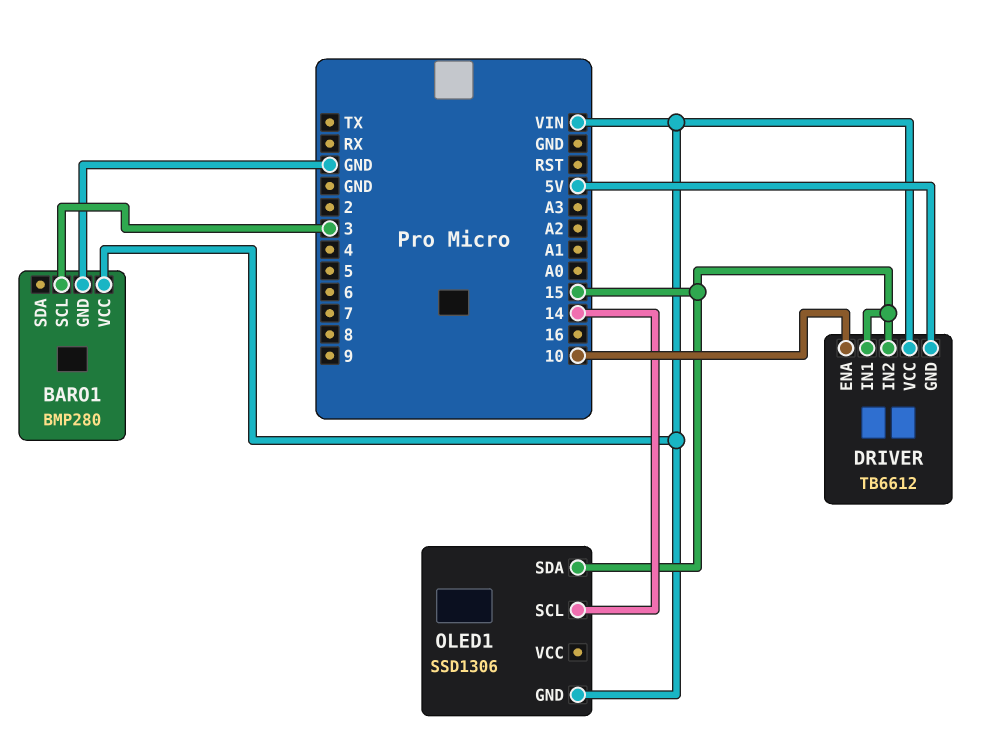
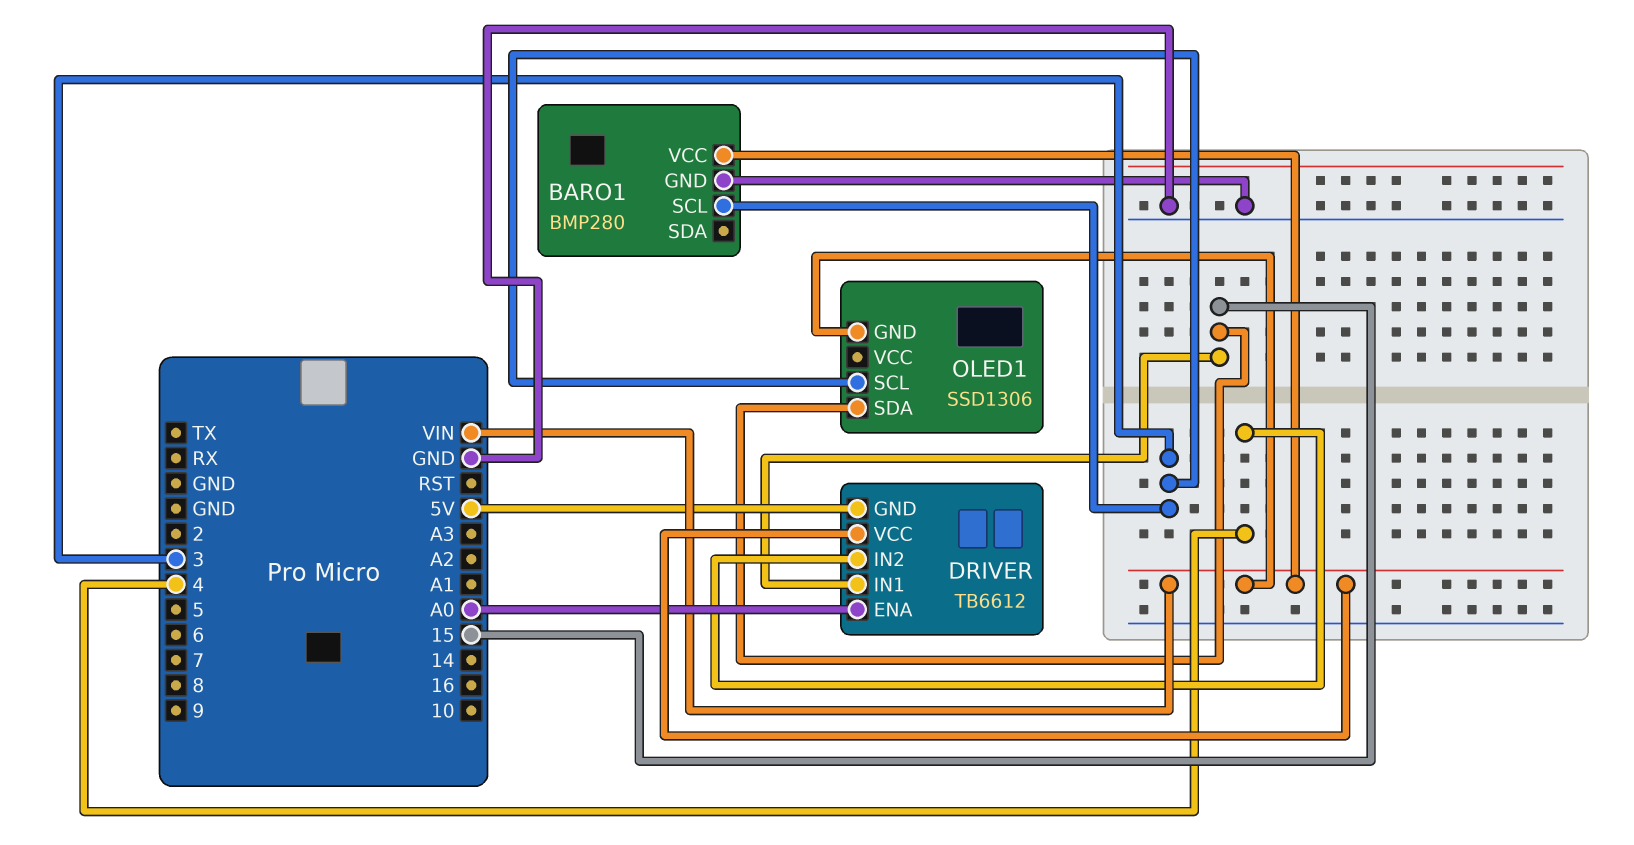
DRIVER pin ENA: 10 -> A0
DRIVER pin IN2: 15 -> 4
OLED1 pin SCL: 14 -> 3

